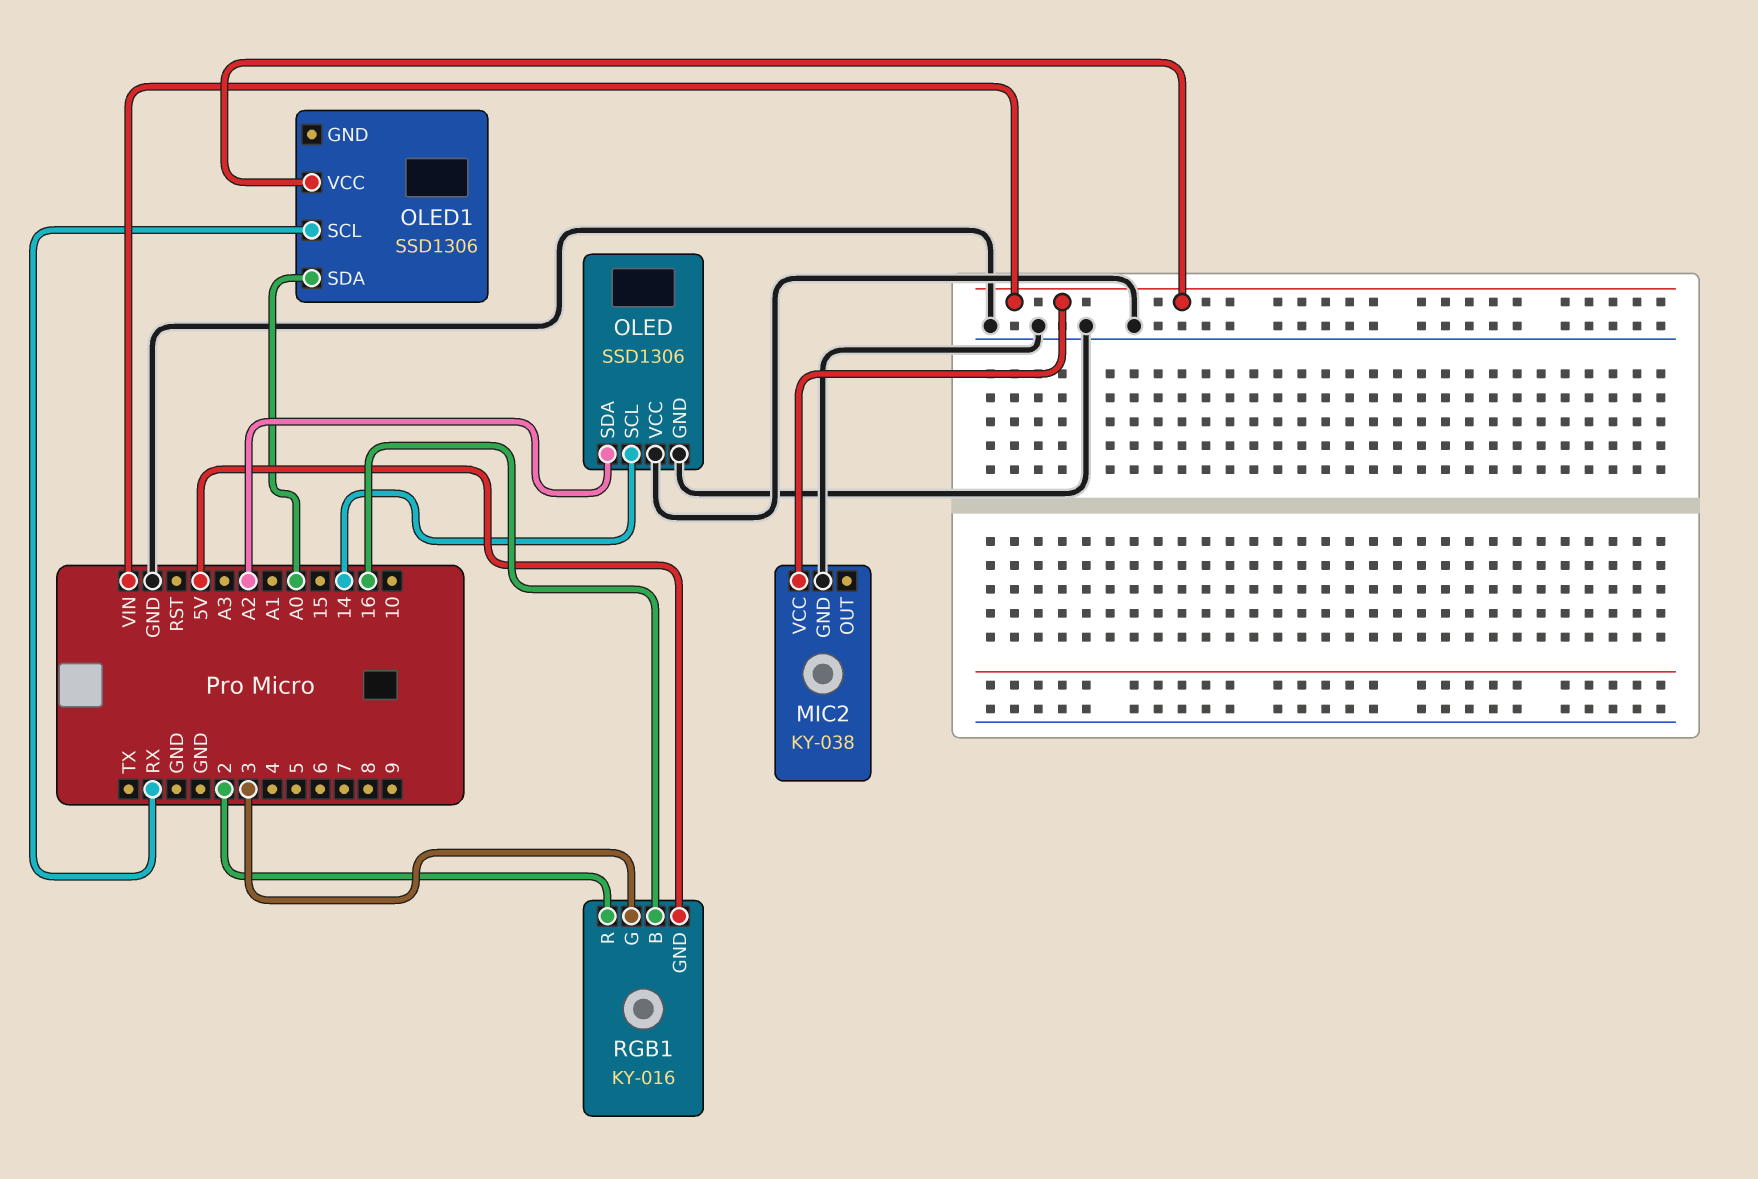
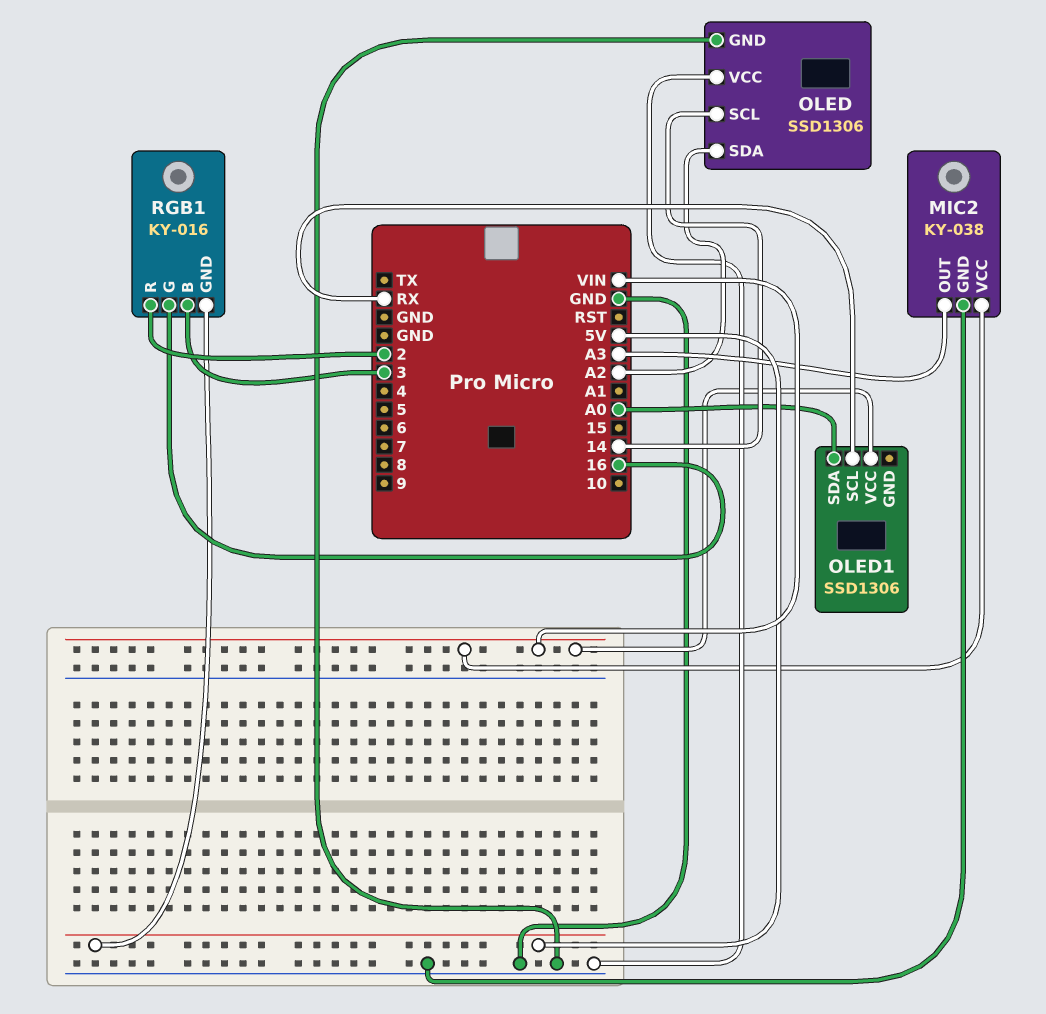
MIC2 pin OUT: none -> A3
RGB1 pin B: 16 -> 3
RGB1 pin G: 3 -> 16

